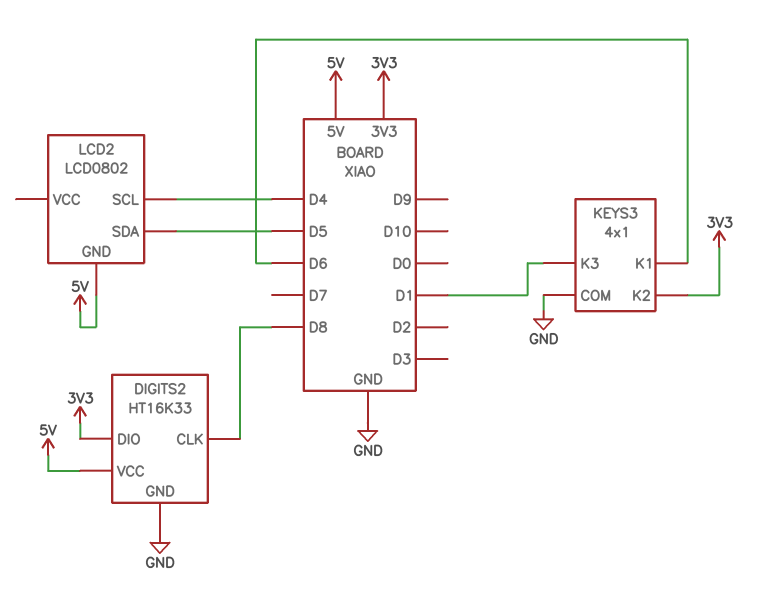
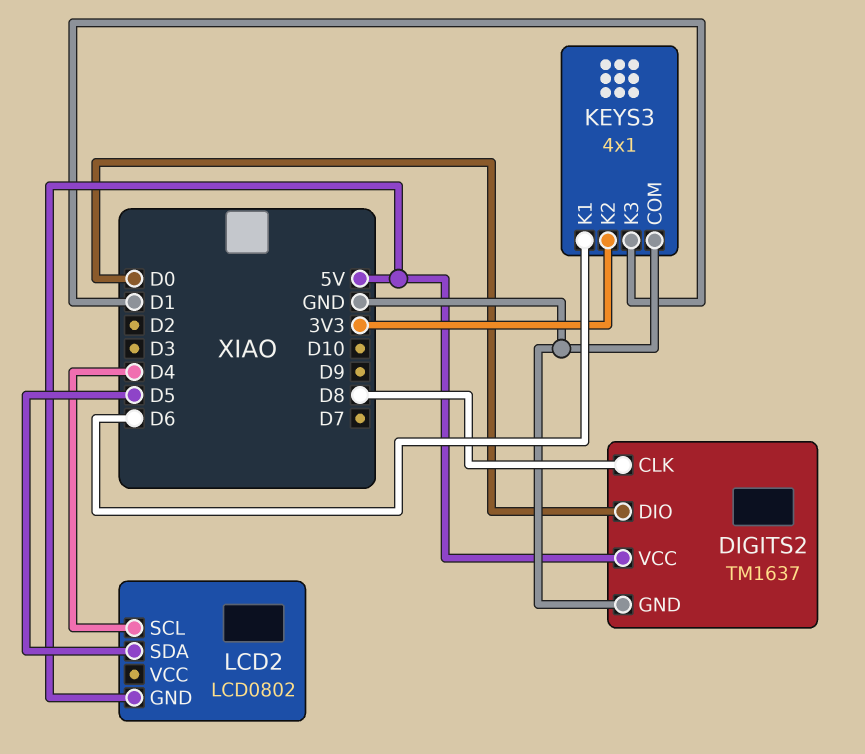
DIGITS2: HT16K33 -> TM1637
DIGITS2 pin DIO: 3V3 -> D0

